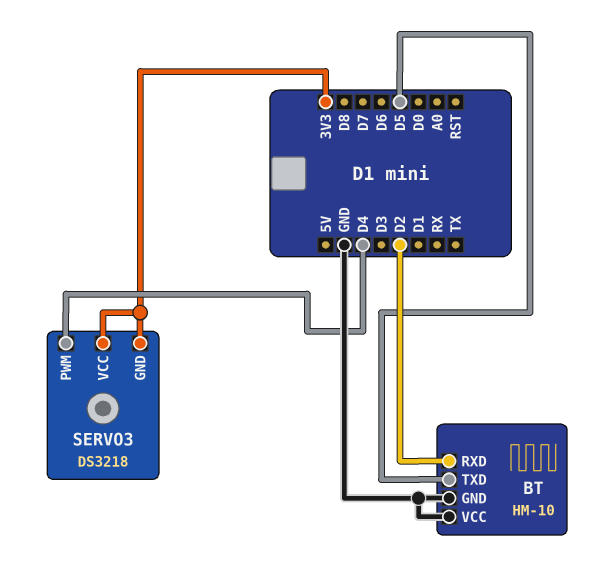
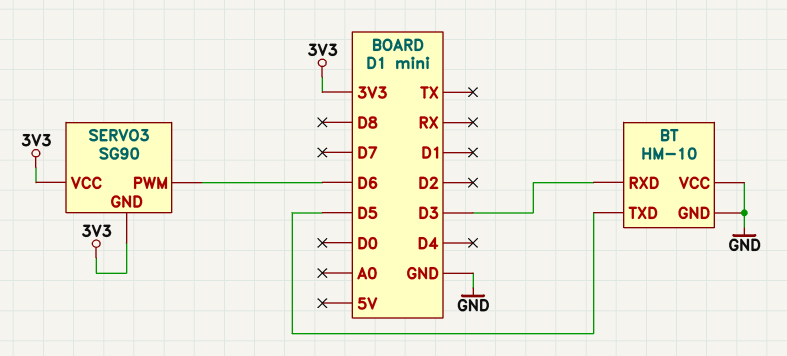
BT pin RXD: D2 -> D3
SERVO3: DS3218 -> SG90
SERVO3 pin PWM: D4 -> D6

